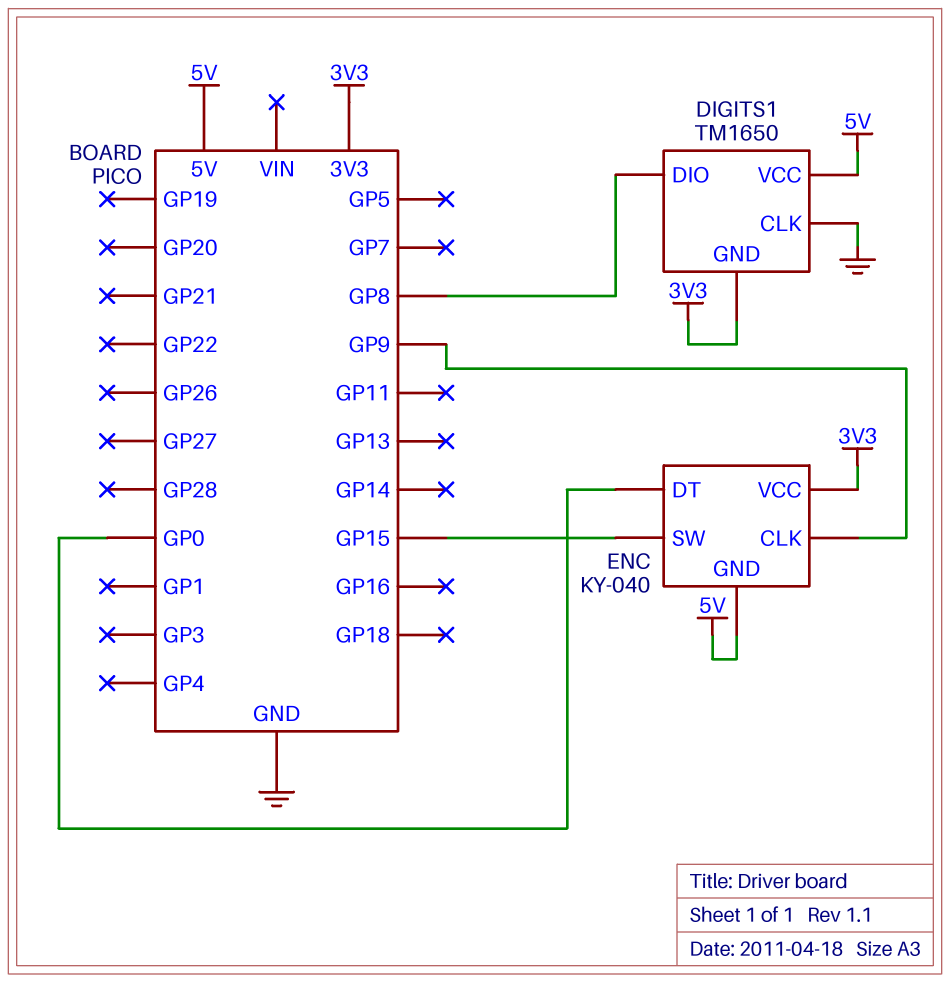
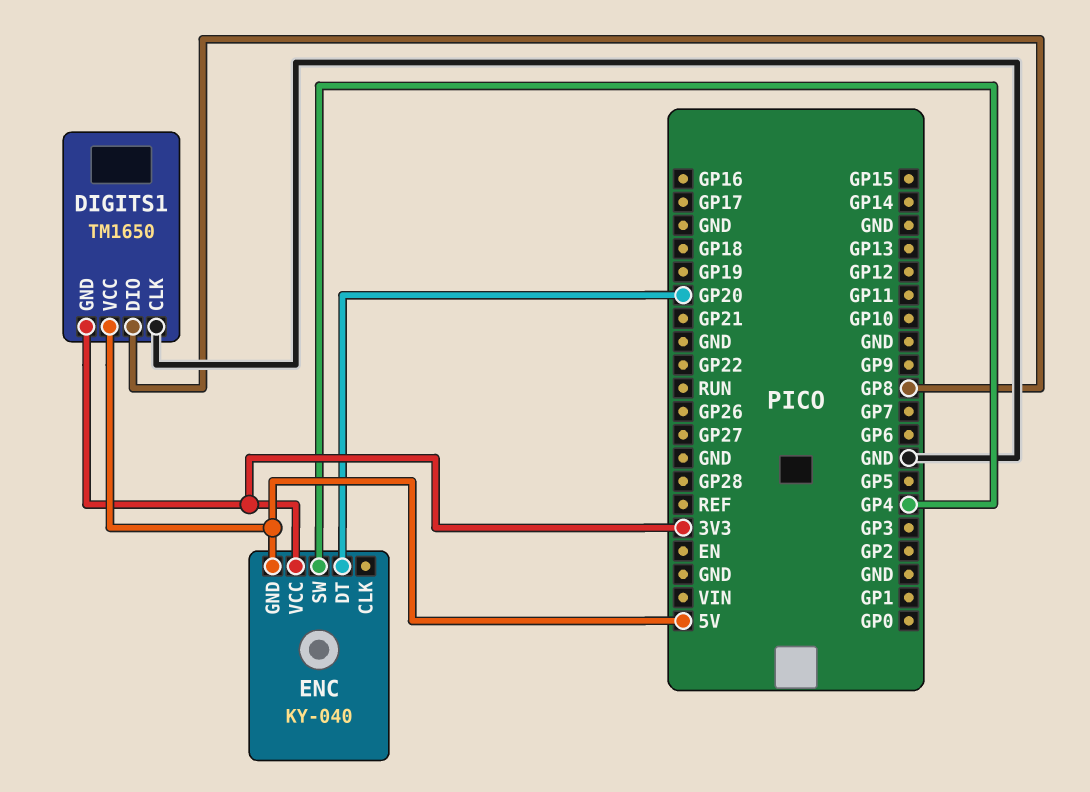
ENC pin CLK: GP9 -> none
ENC pin DT: GP0 -> GP20
ENC pin SW: GP15 -> GP4

